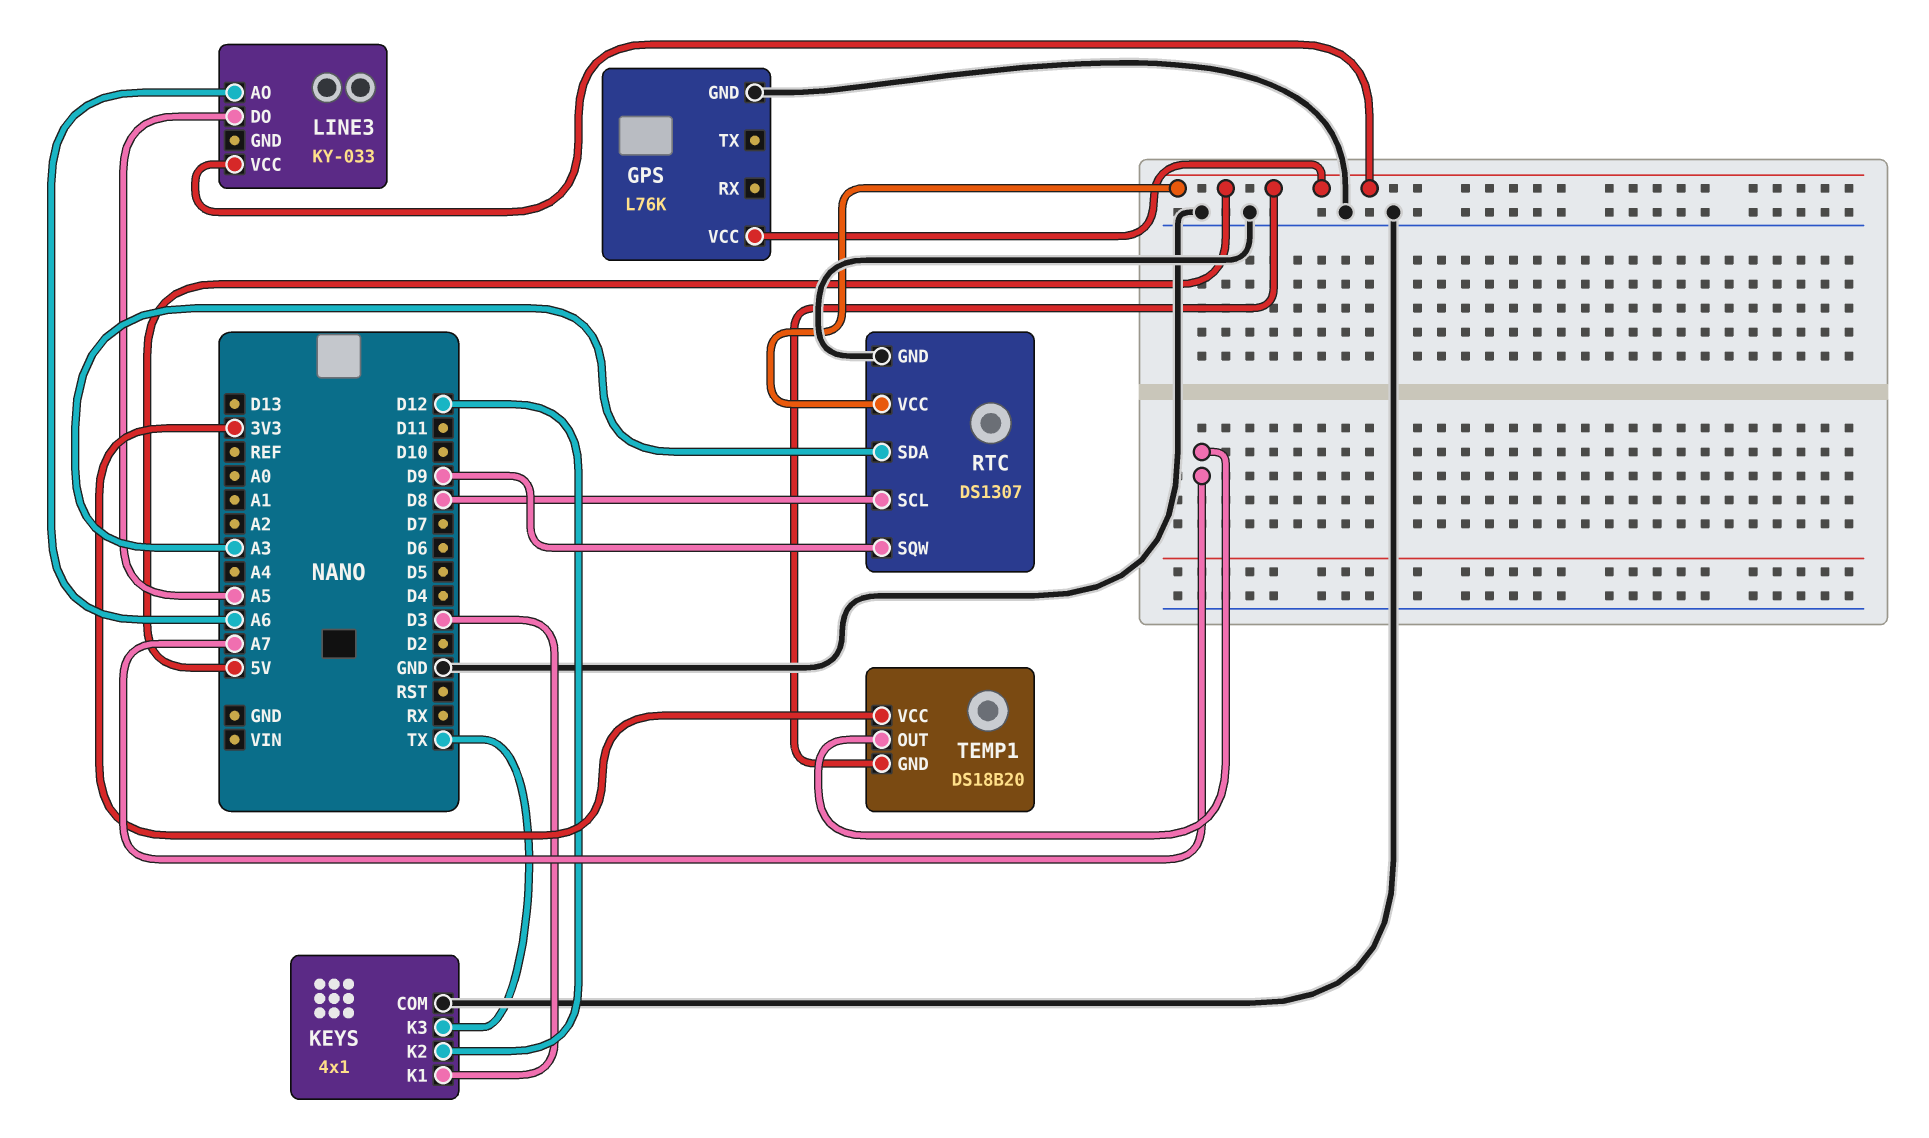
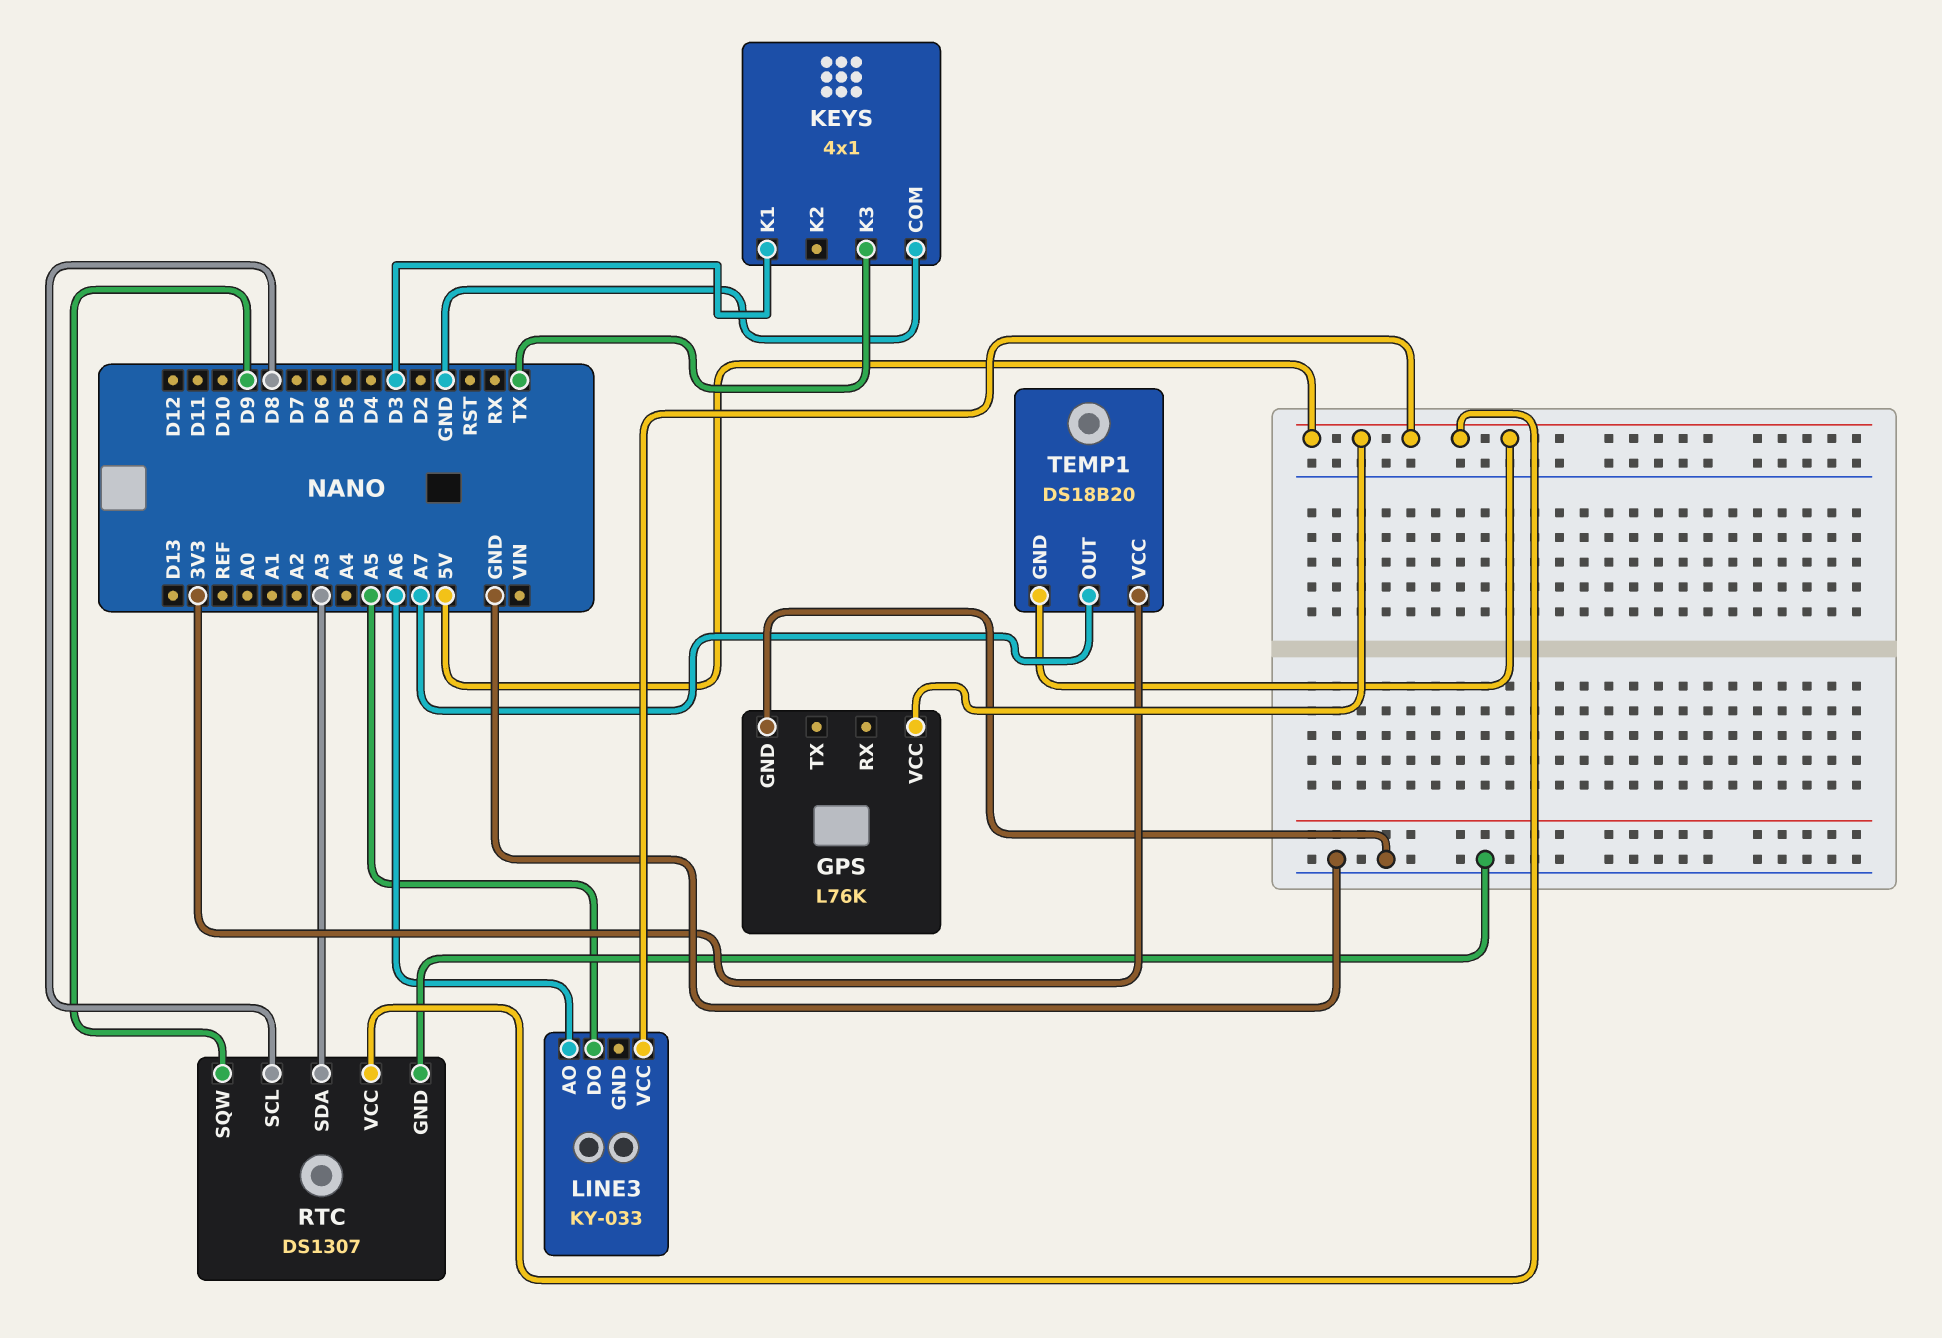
KEYS pin K2: D12 -> none

